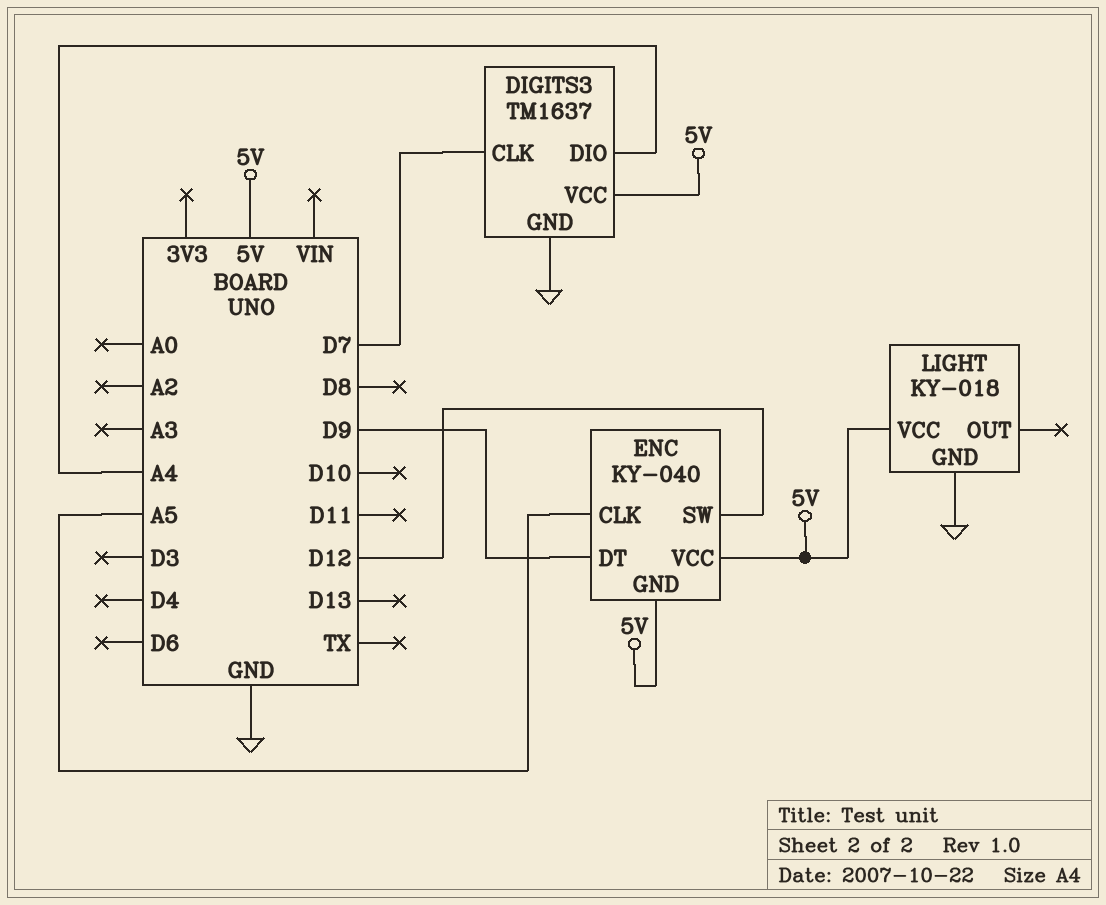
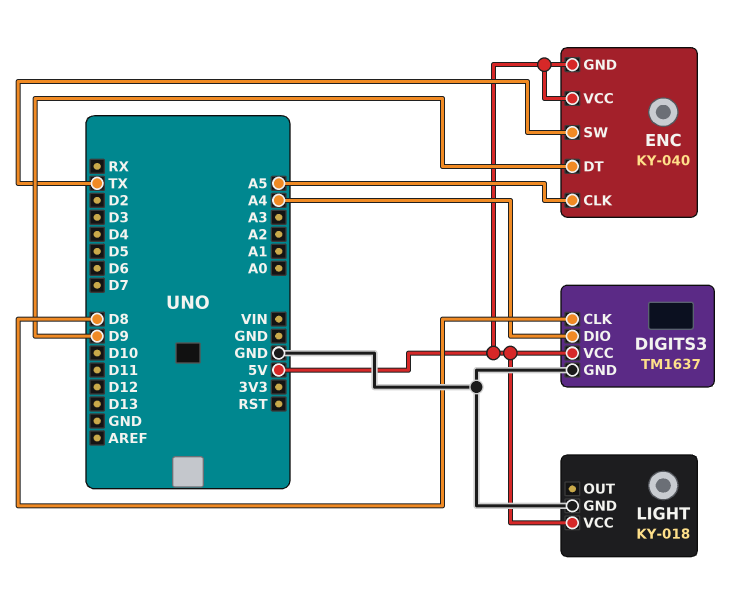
DIGITS3 pin CLK: D7 -> D8
ENC pin SW: D12 -> TX

